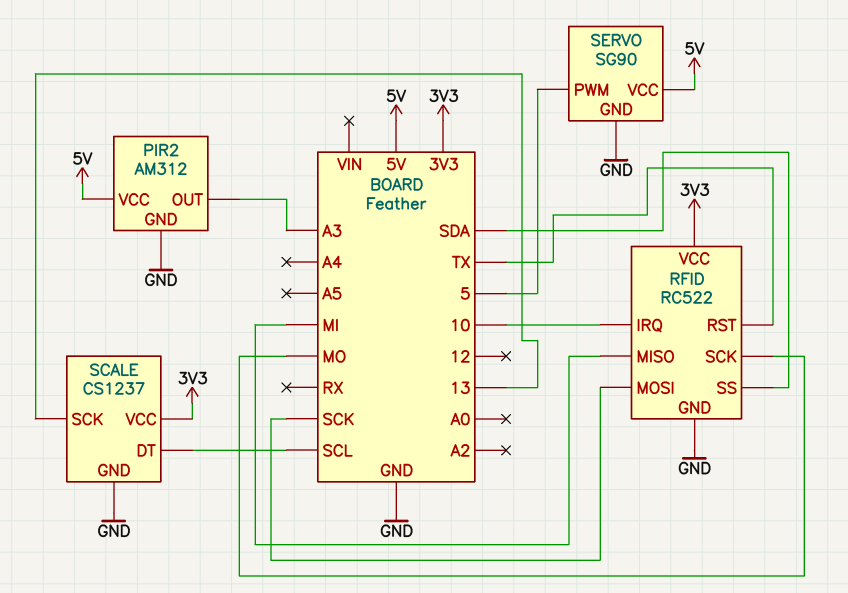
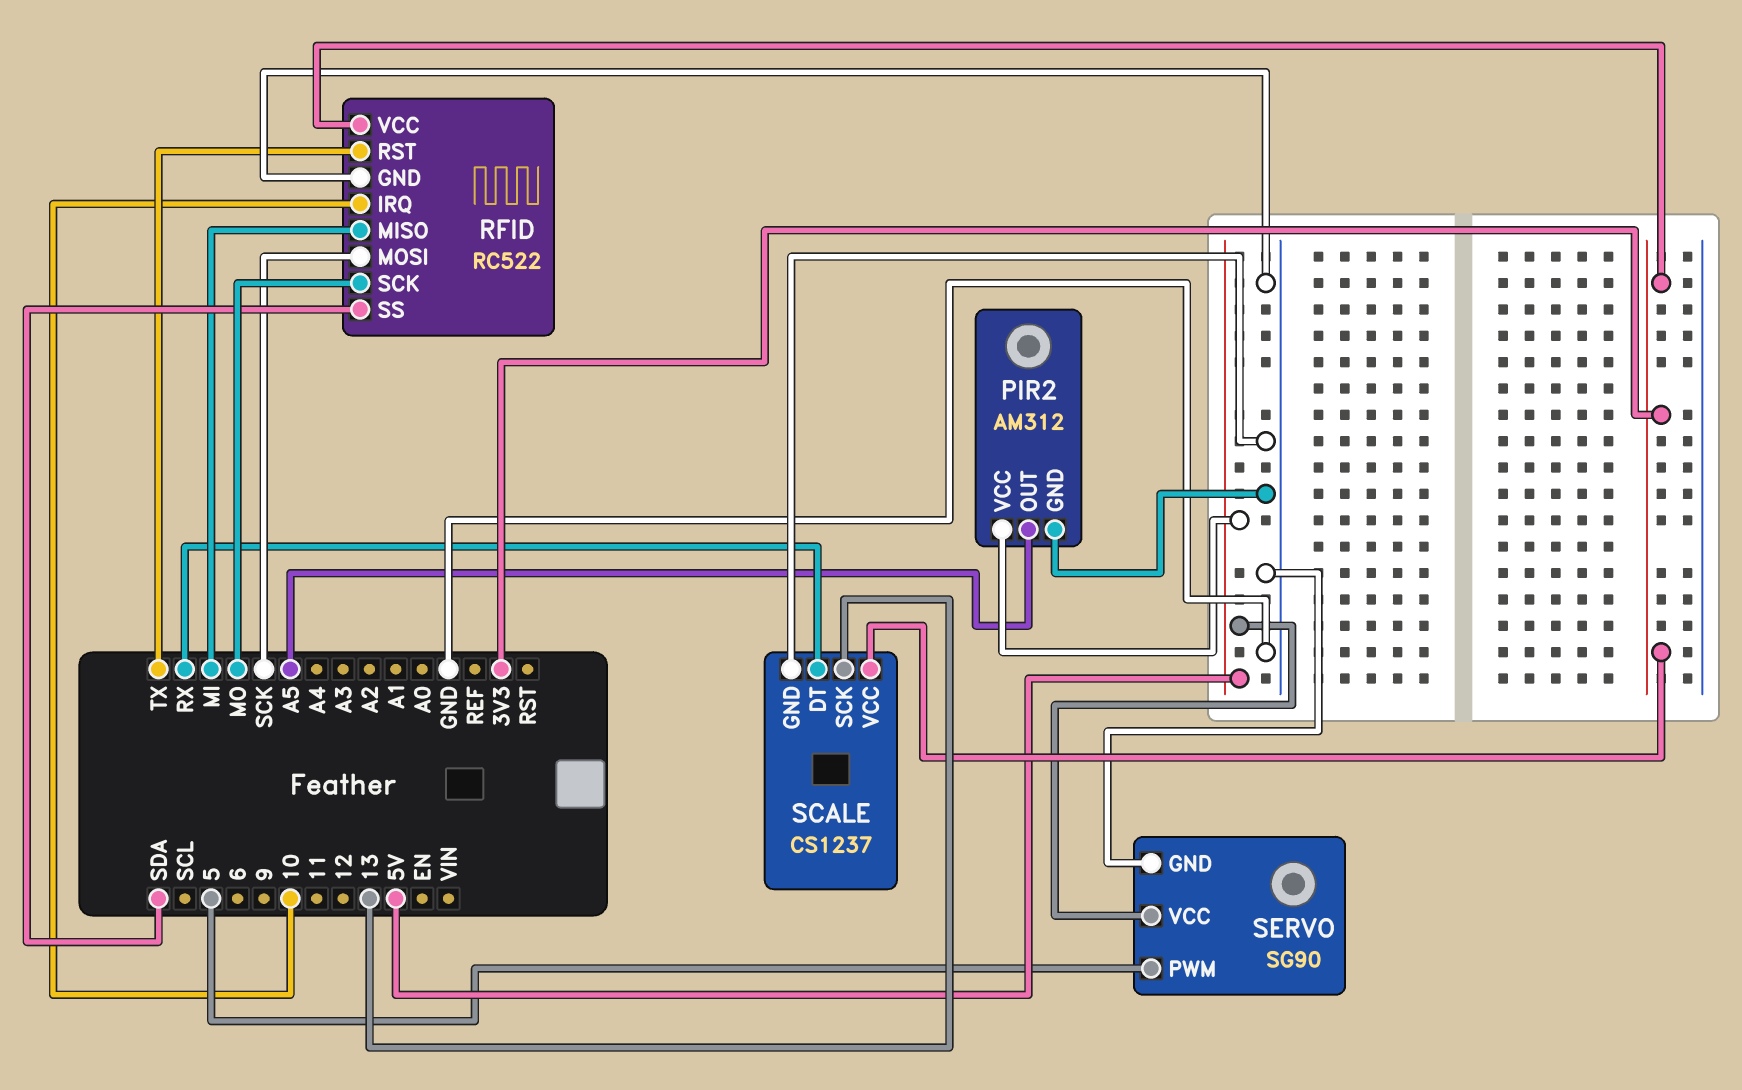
PIR2 pin OUT: A3 -> A5
SCALE pin DT: SCL -> RX

